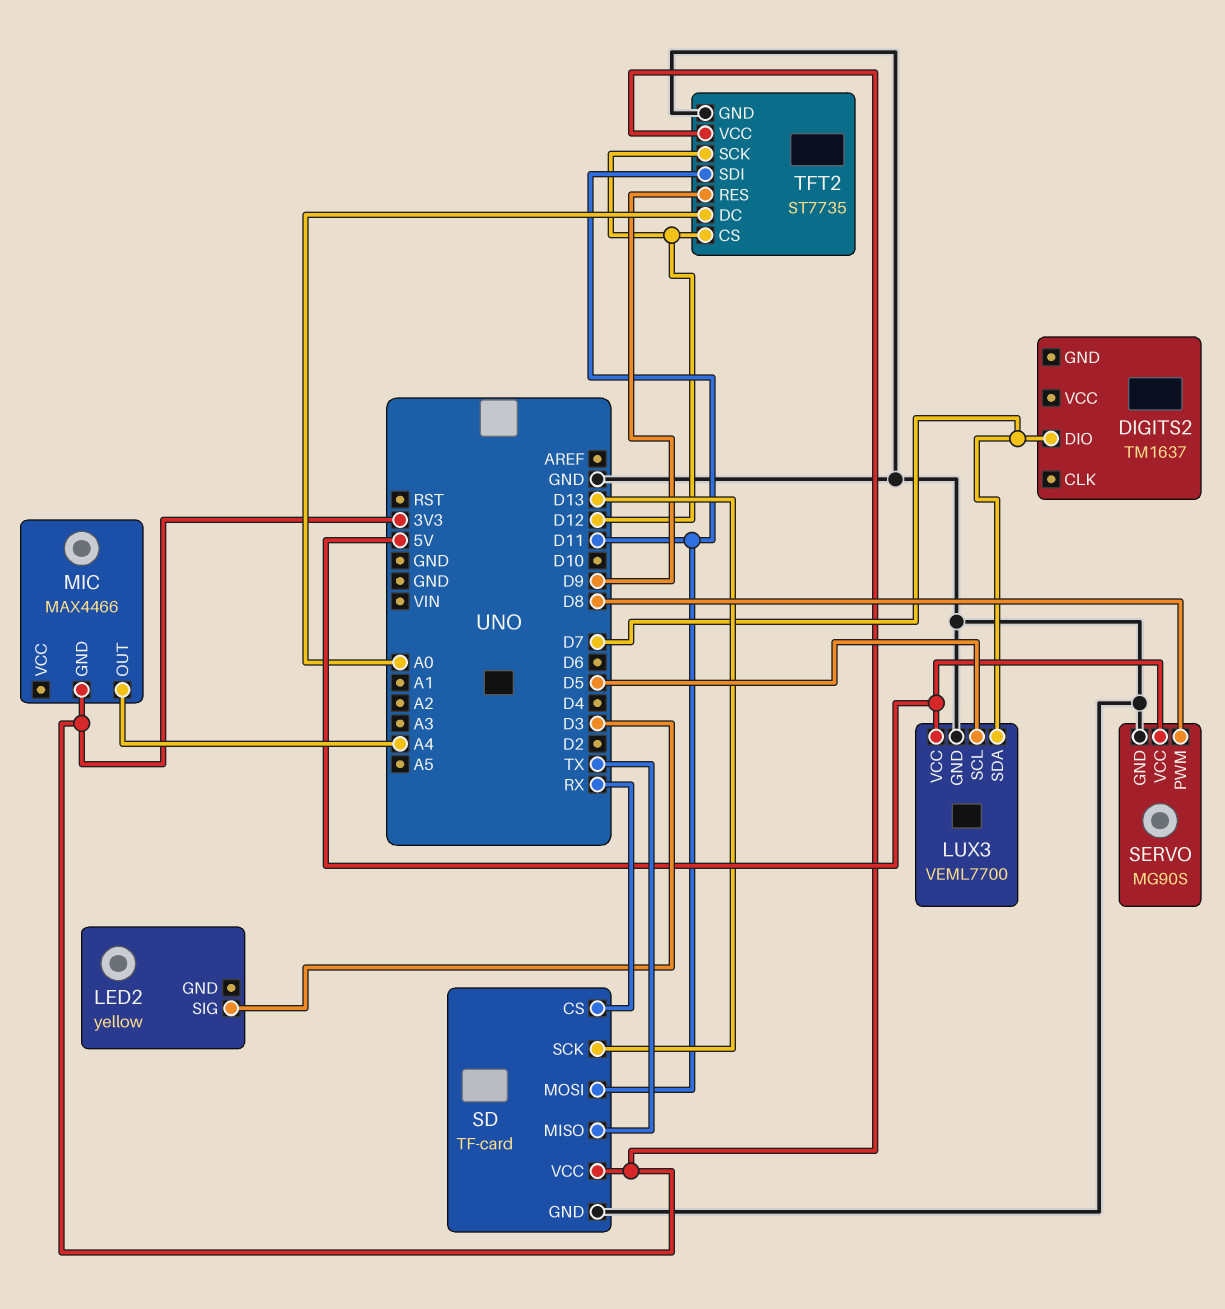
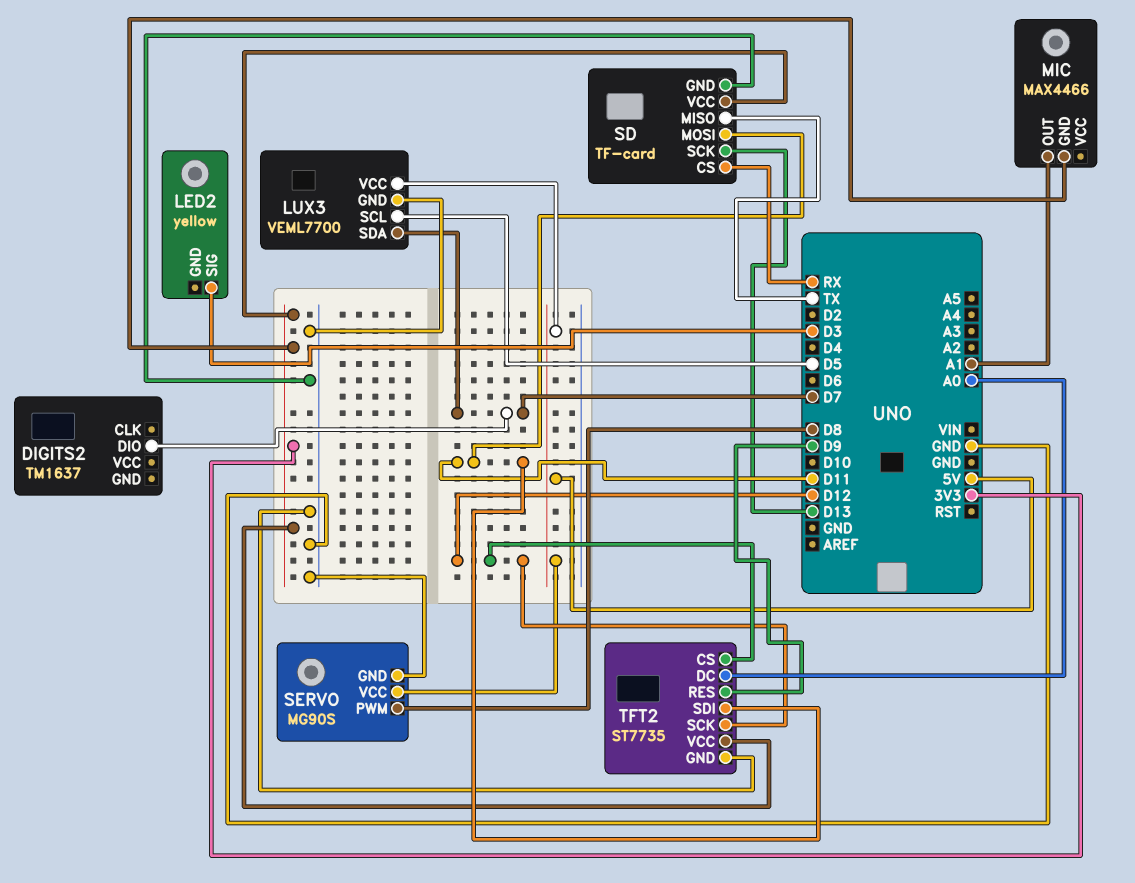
MIC pin OUT: A4 -> A1

